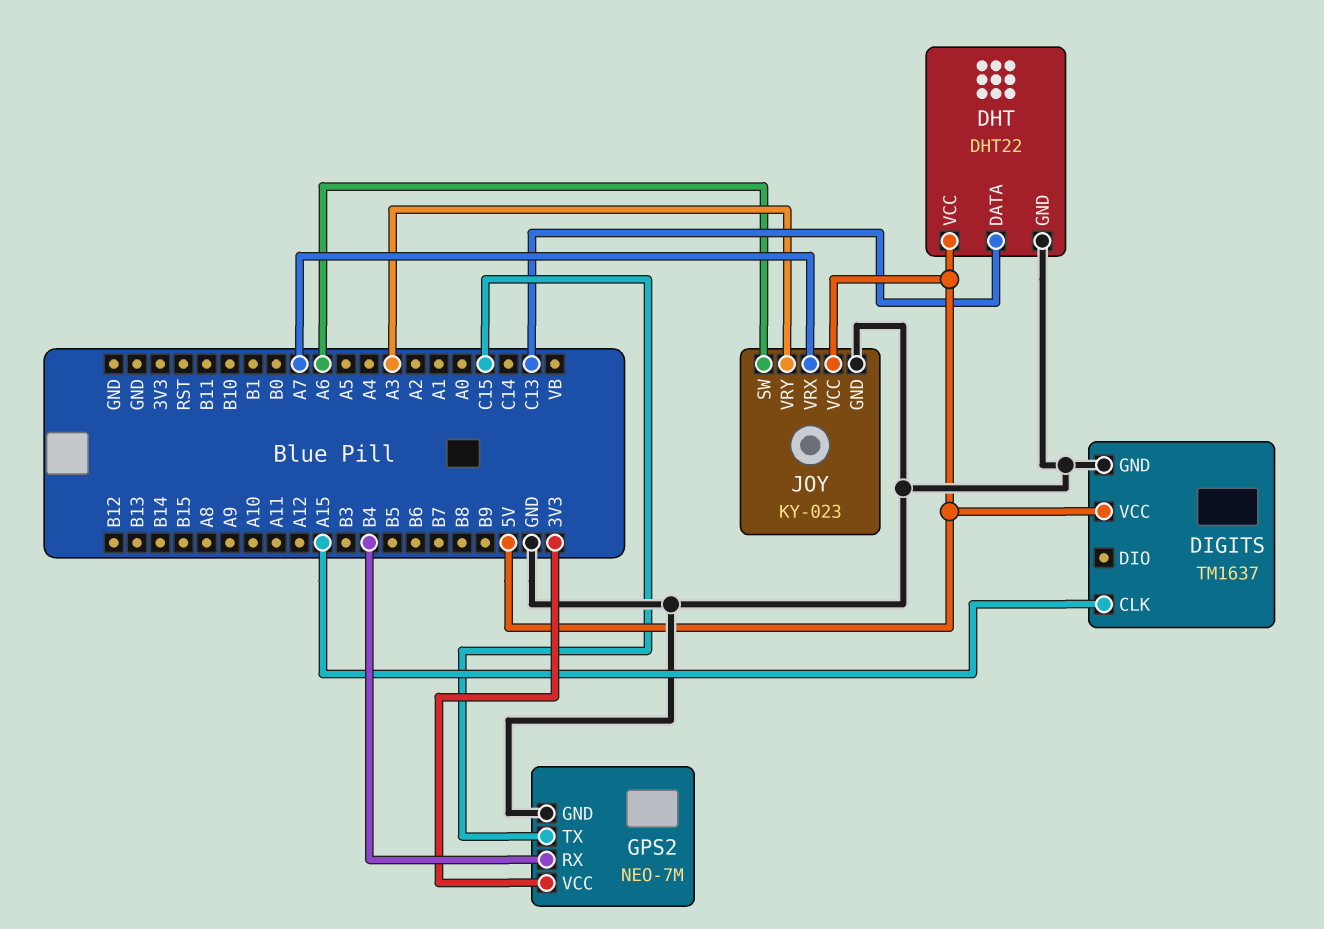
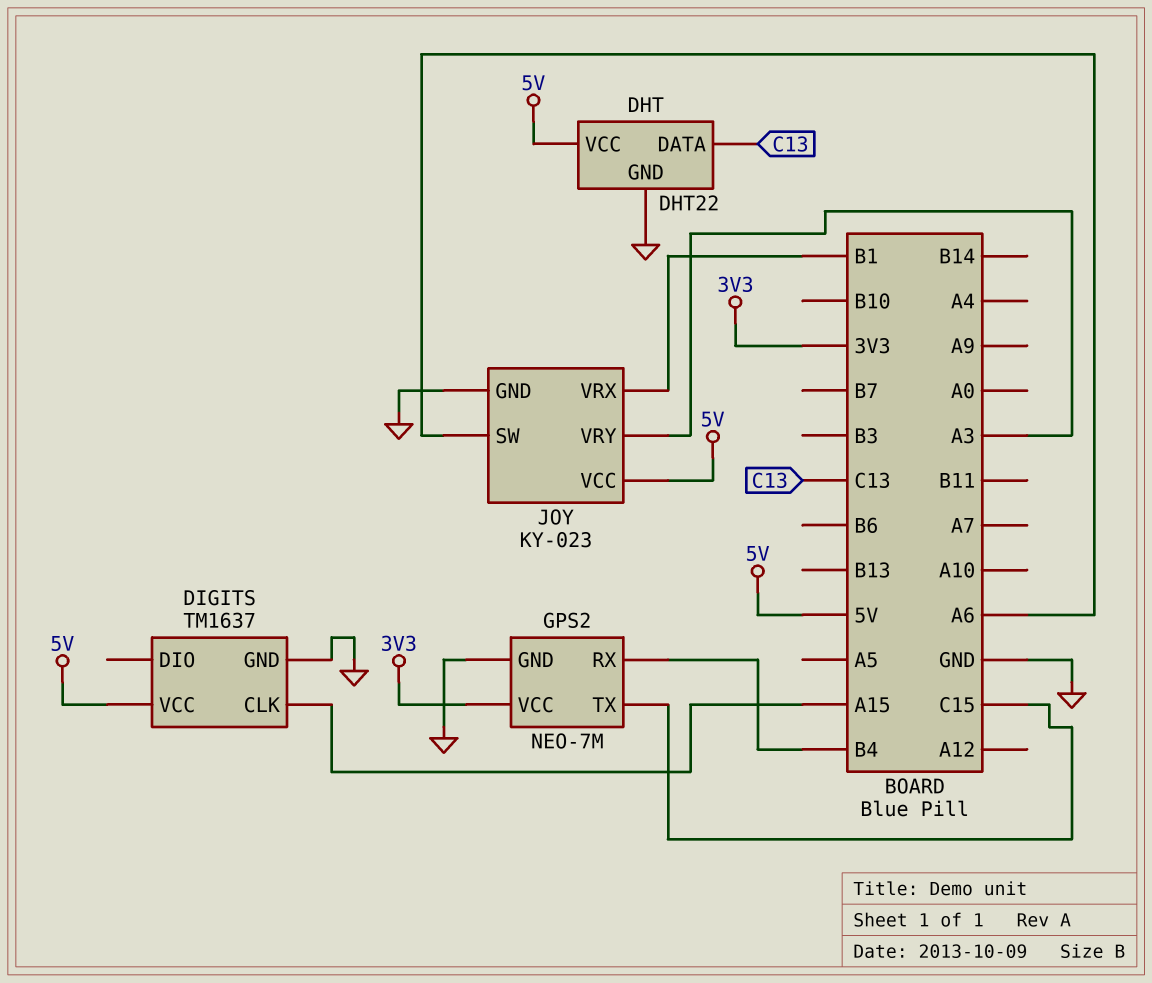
JOY pin VRX: A7 -> B1

